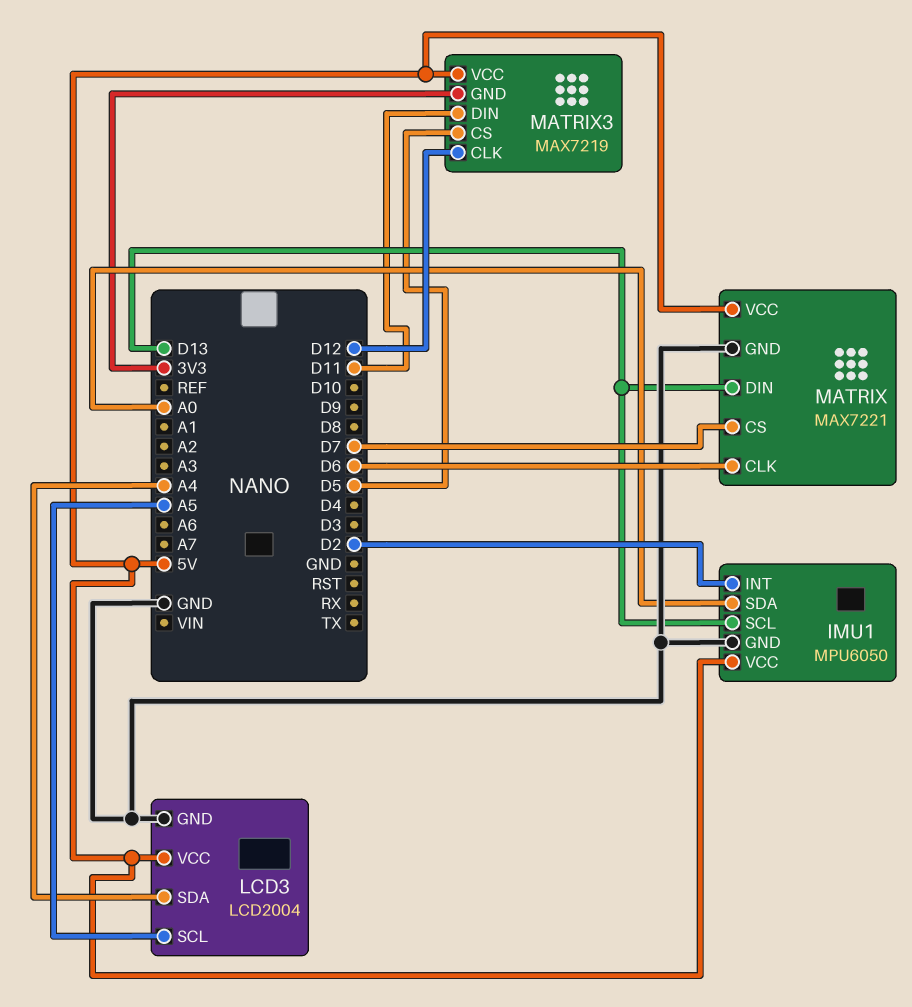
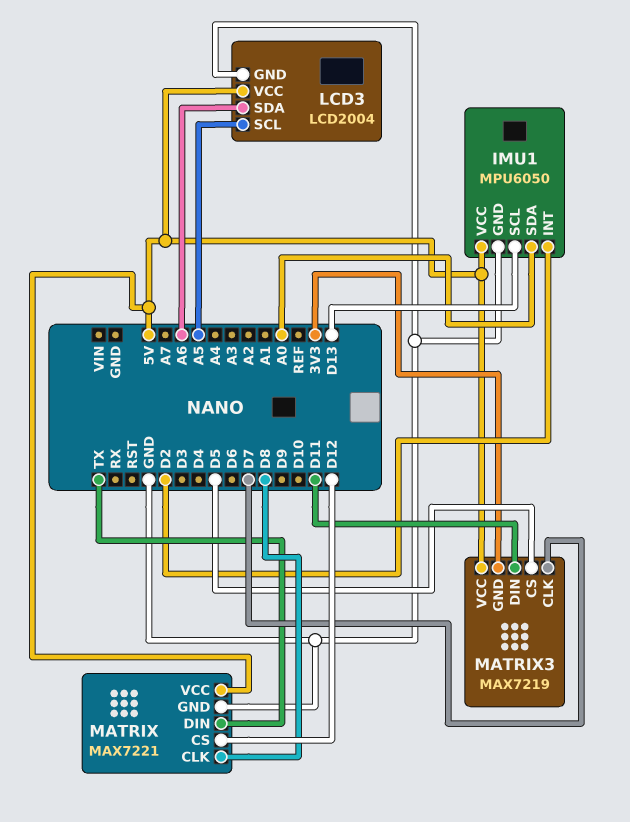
LCD3 pin SDA: A4 -> A6
MATRIX pin CLK: D6 -> D8
MATRIX pin CS: D7 -> D12
MATRIX pin DIN: D13 -> TX
MATRIX3 pin CLK: D12 -> D7

